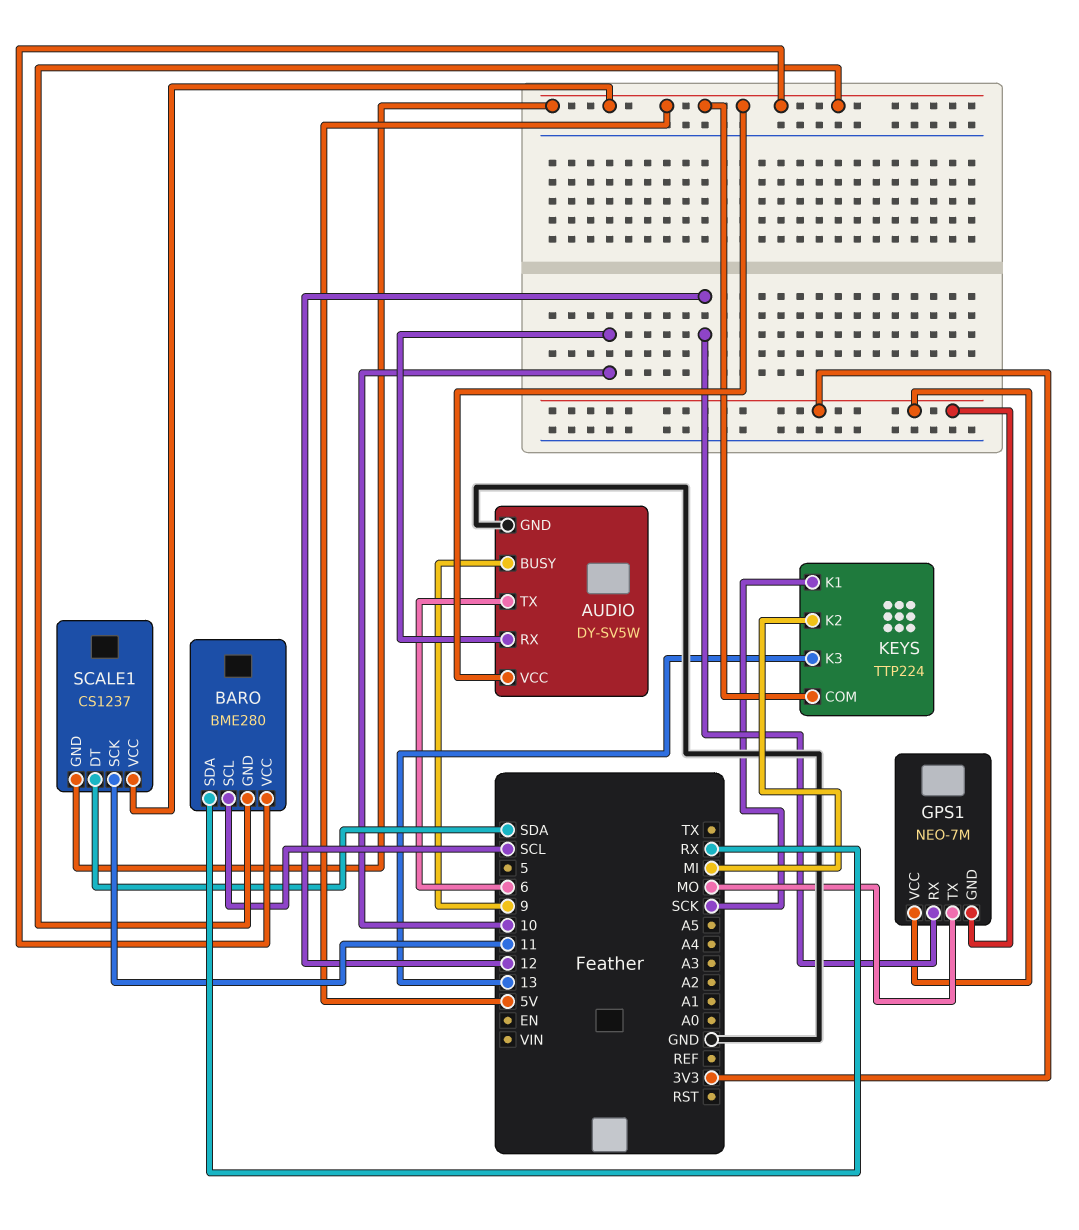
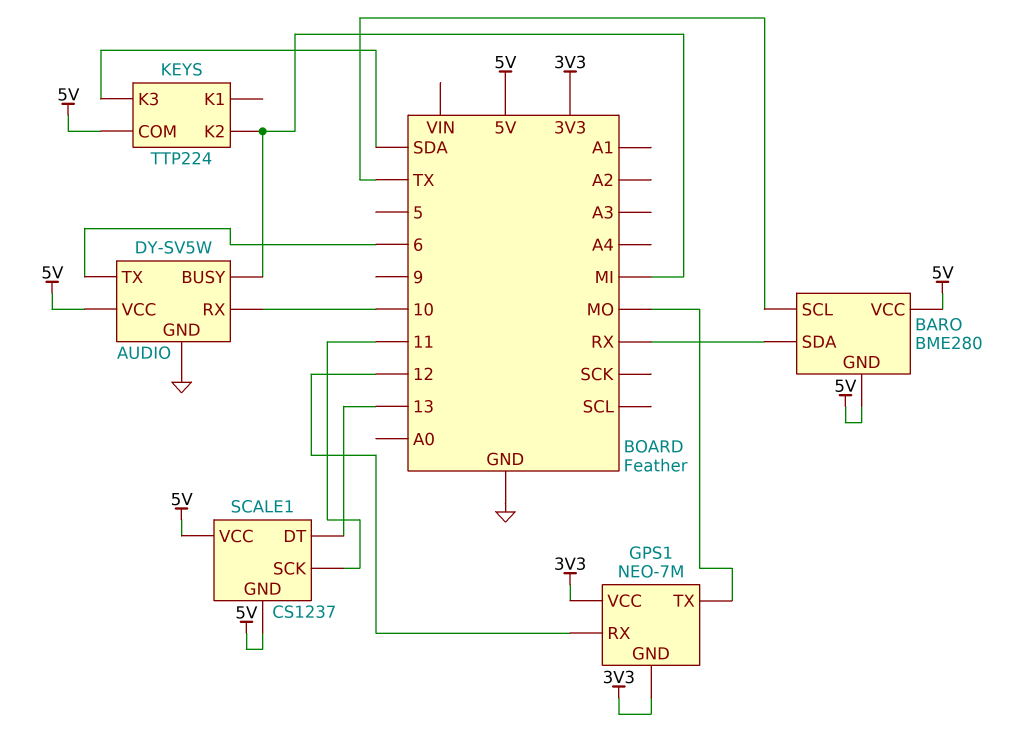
AUDIO pin BUSY: 9 -> MI
BARO pin SCL: SCL -> TX
KEYS pin K1: SCK -> none
KEYS pin K3: 13 -> SDA
SCALE1 pin DT: SDA -> 13

